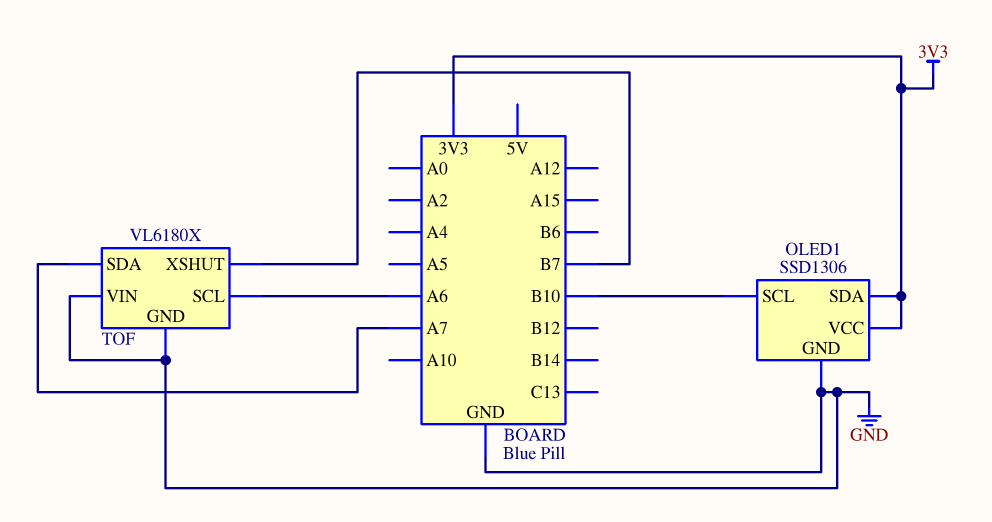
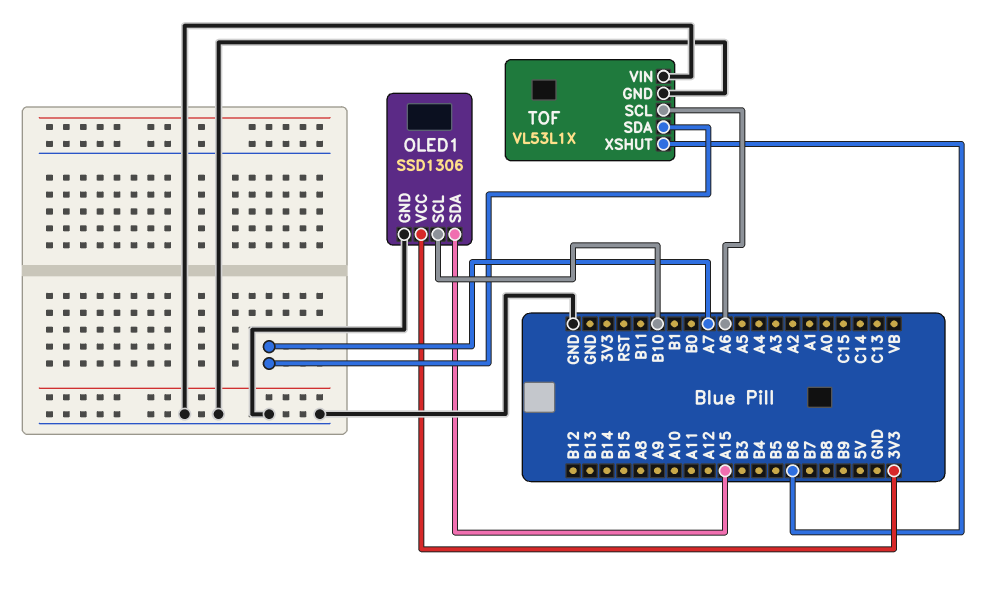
OLED1 pin SDA: 3V3 -> A15
TOF: VL6180X -> VL53L1X
TOF pin XSHUT: B7 -> B6

